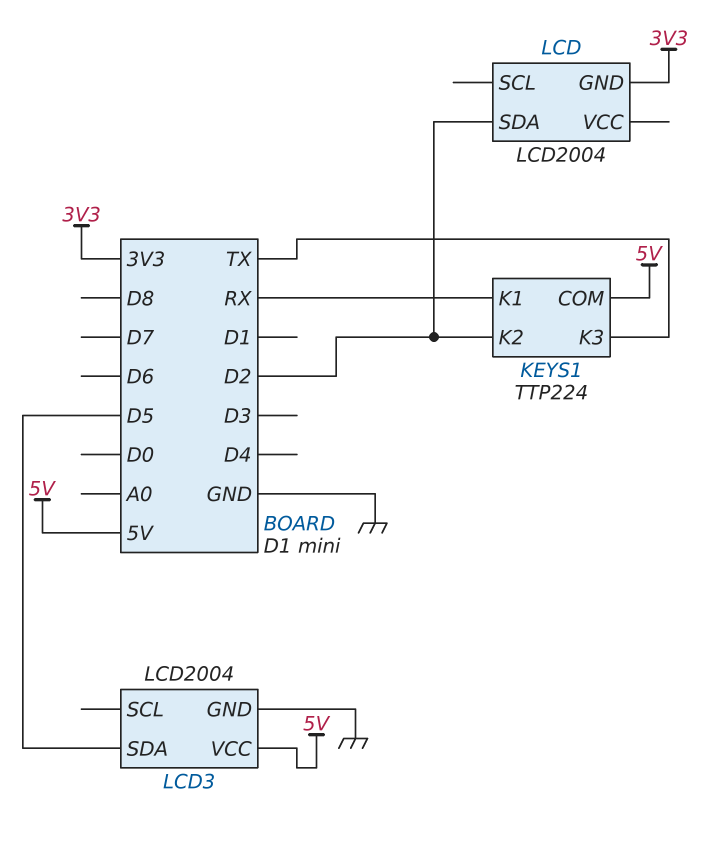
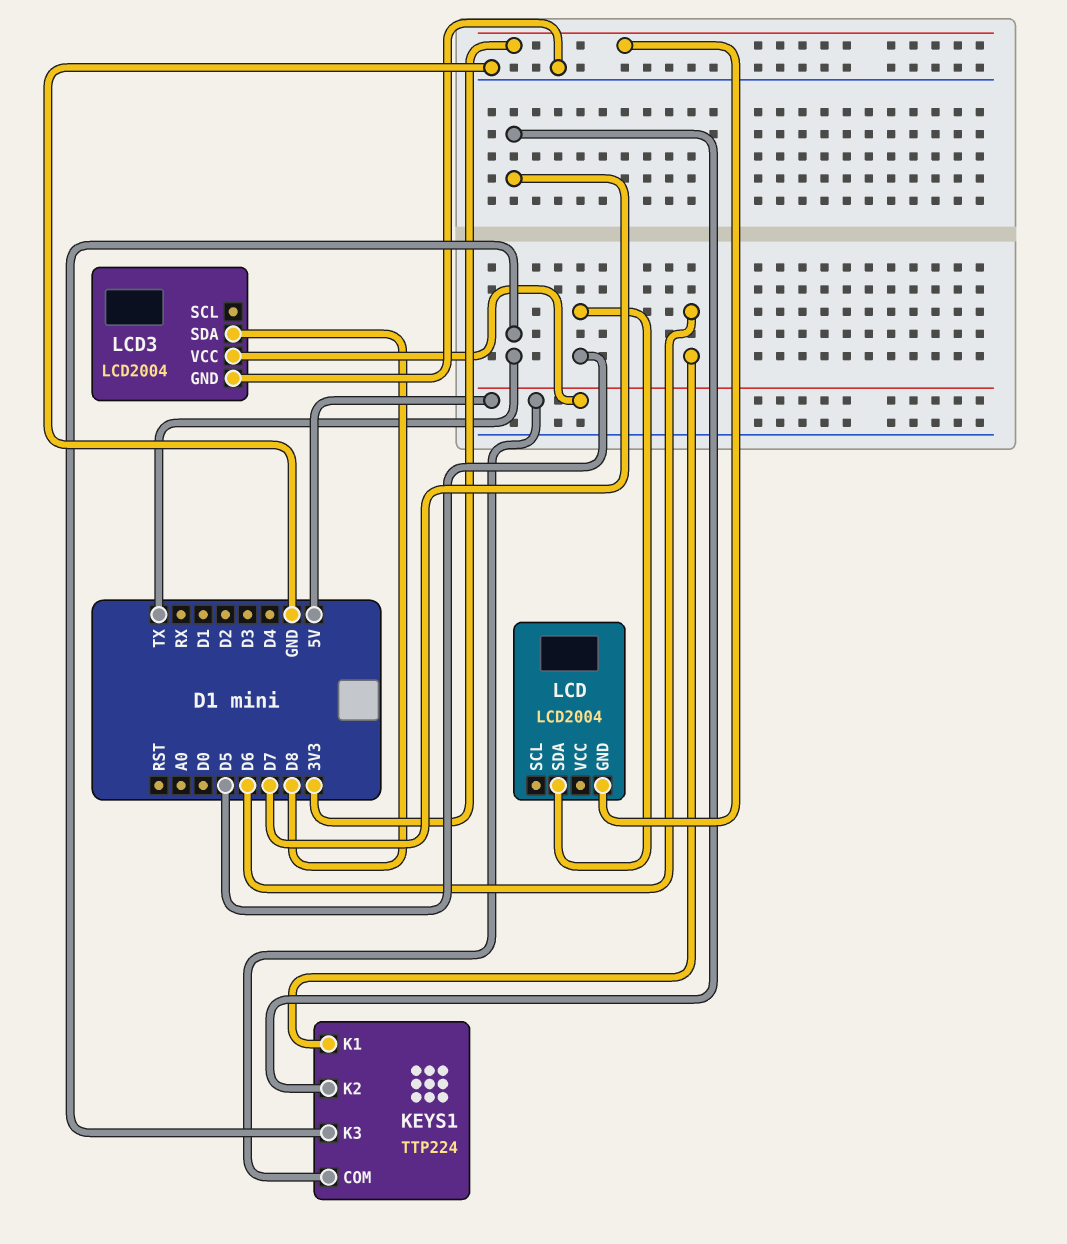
KEYS1 pin K1: RX -> D6
KEYS1 pin K2: D2 -> D7
LCD pin SDA: D2 -> D5
LCD3 pin SDA: D5 -> D8

